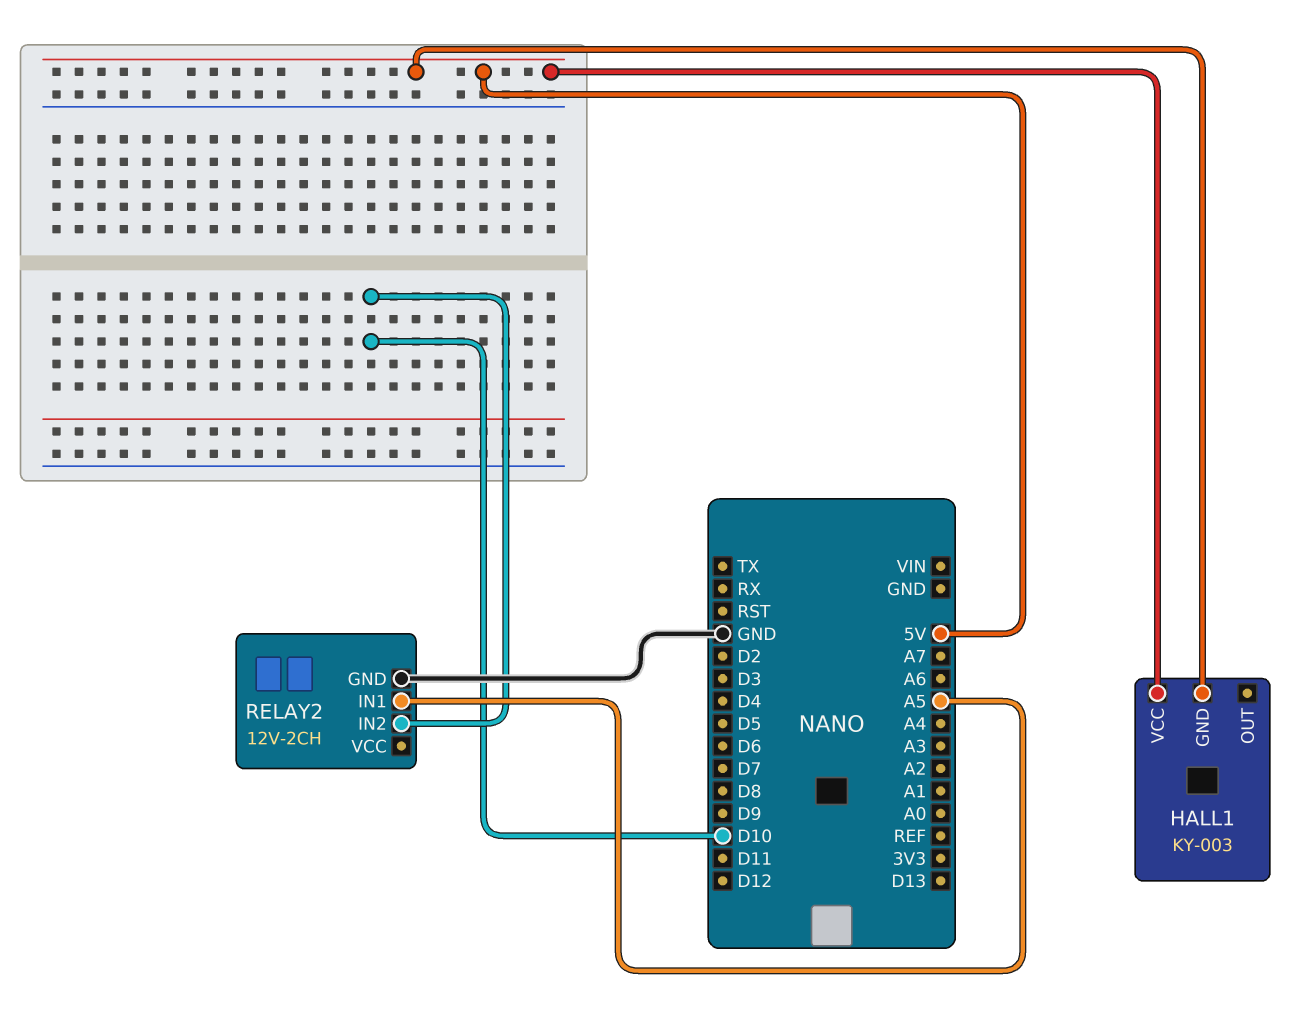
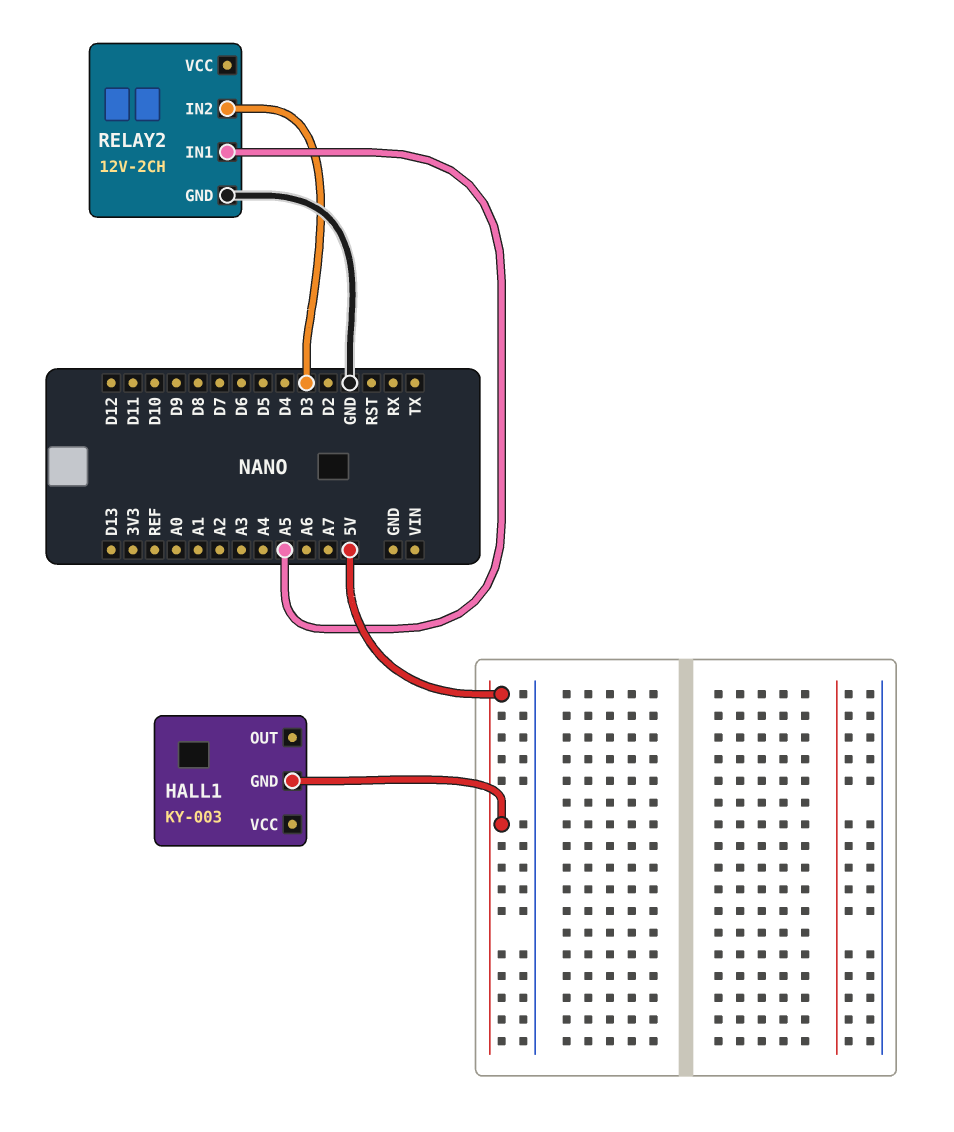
HALL1 pin VCC: 5V -> none
RELAY2 pin IN2: D10 -> D3

